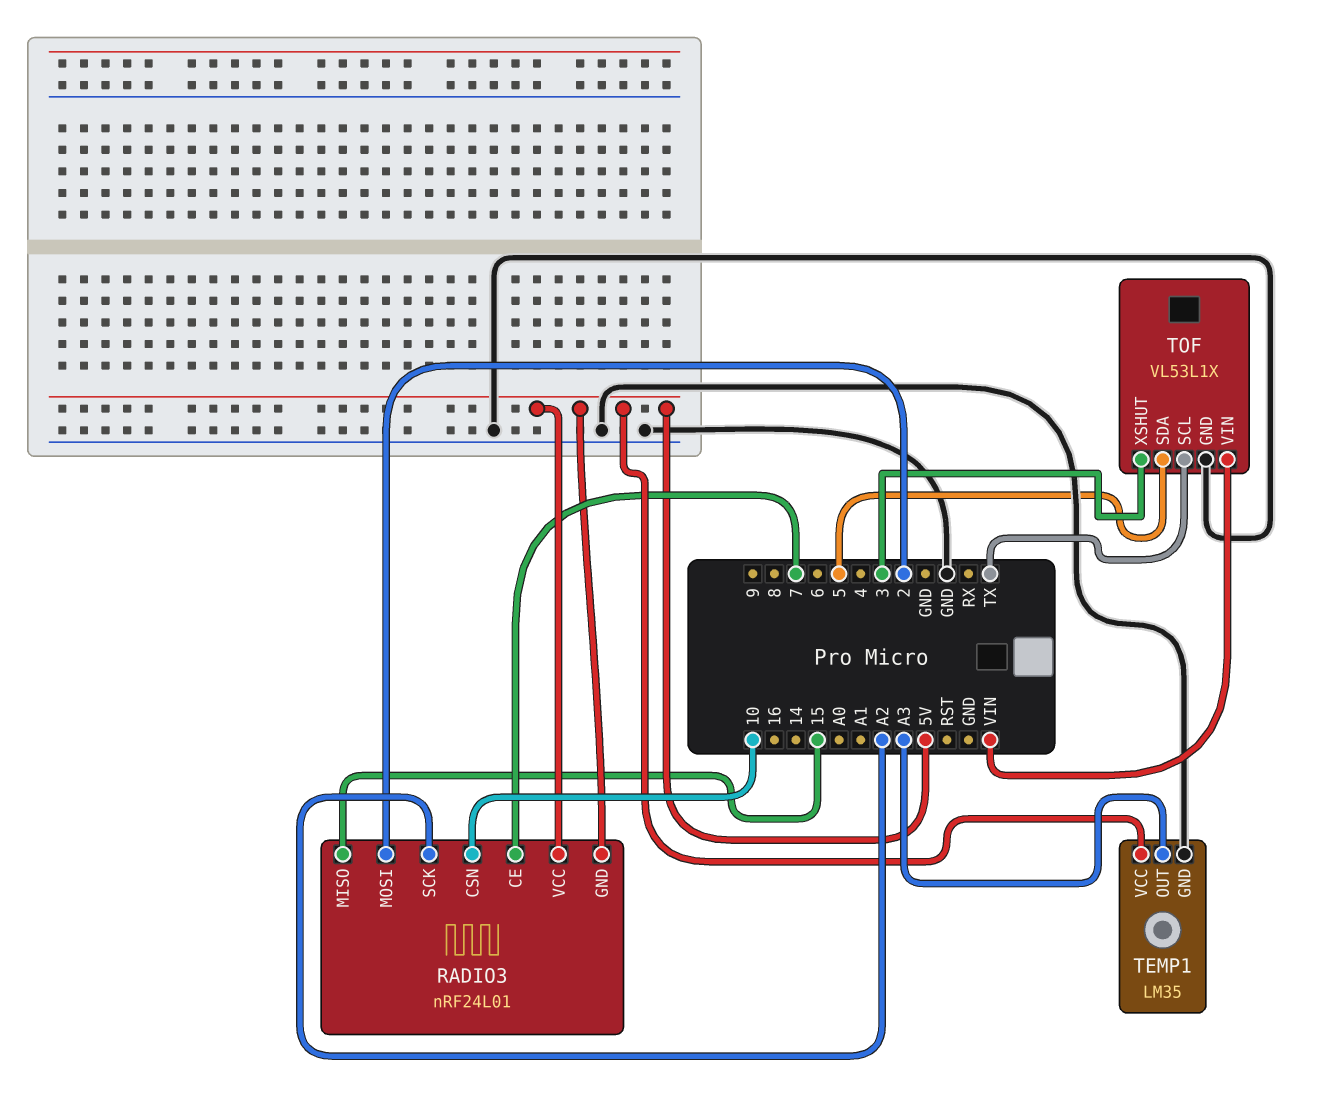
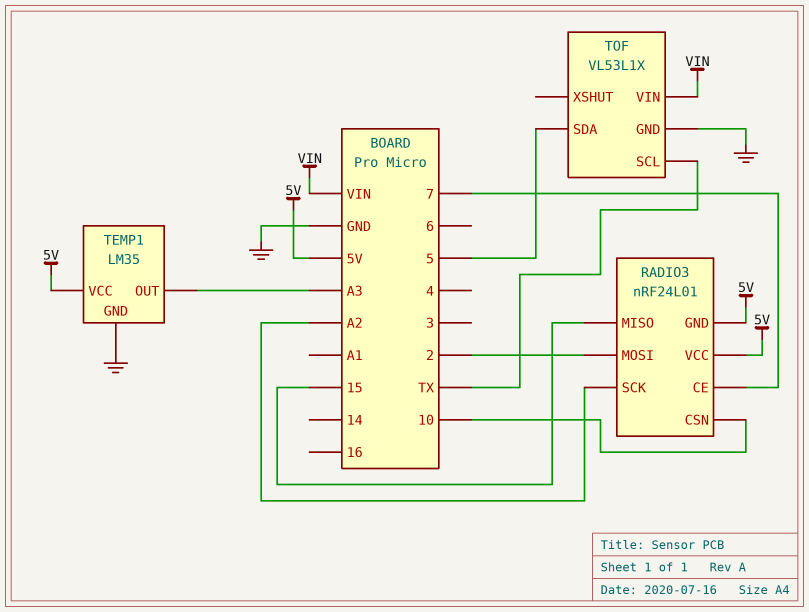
TOF pin XSHUT: 3 -> none

